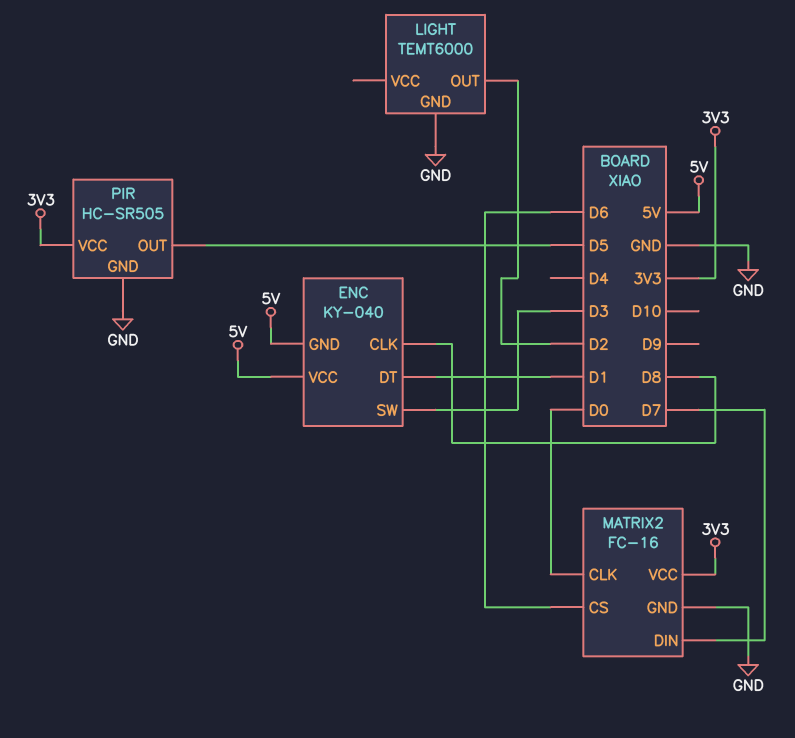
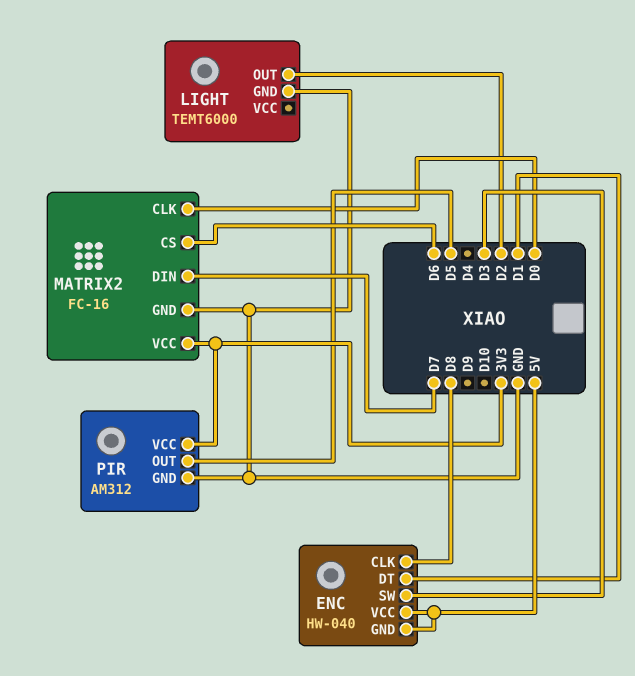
ENC: KY-040 -> HW-040
PIR: HC-SR505 -> AM312

